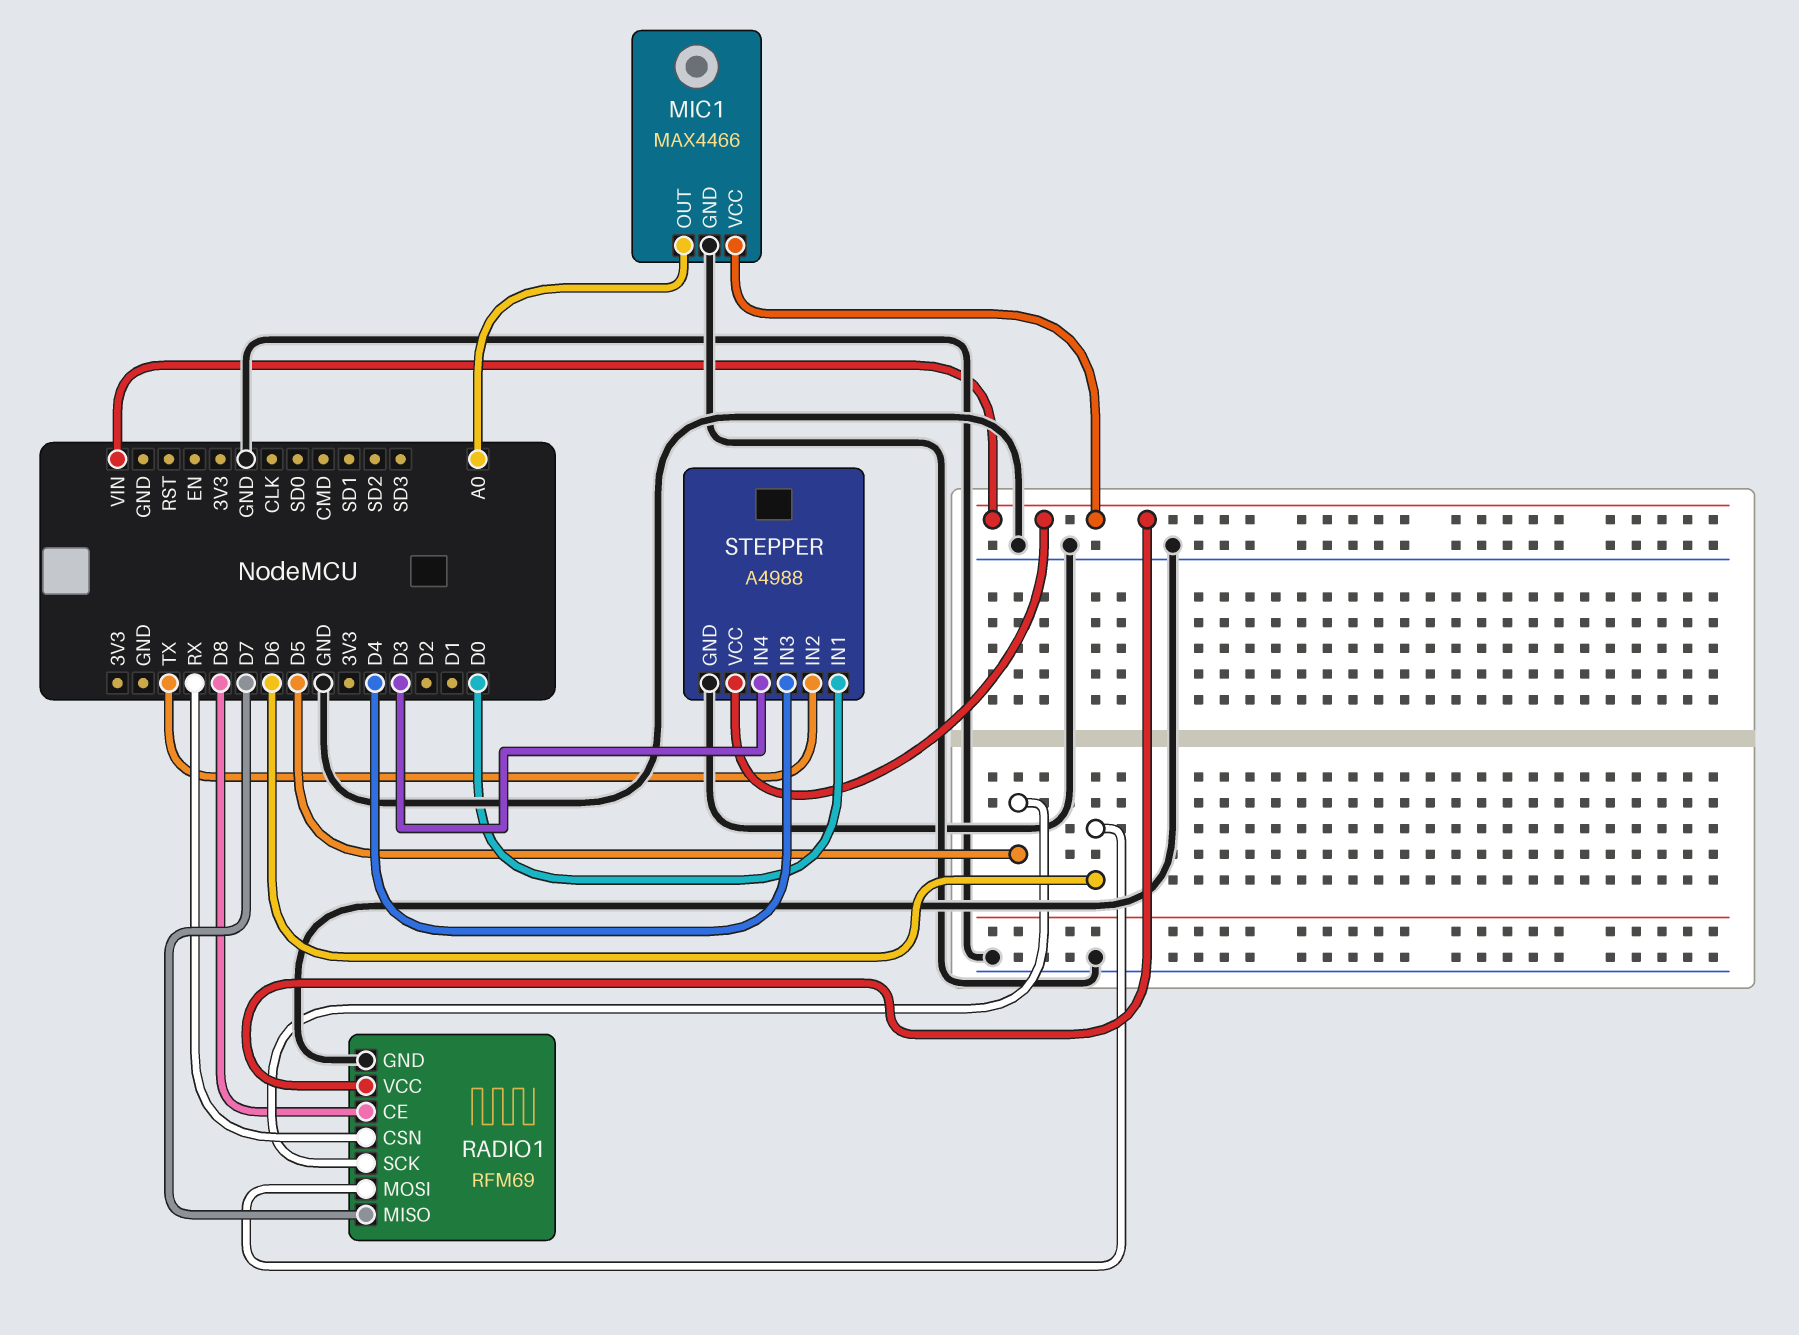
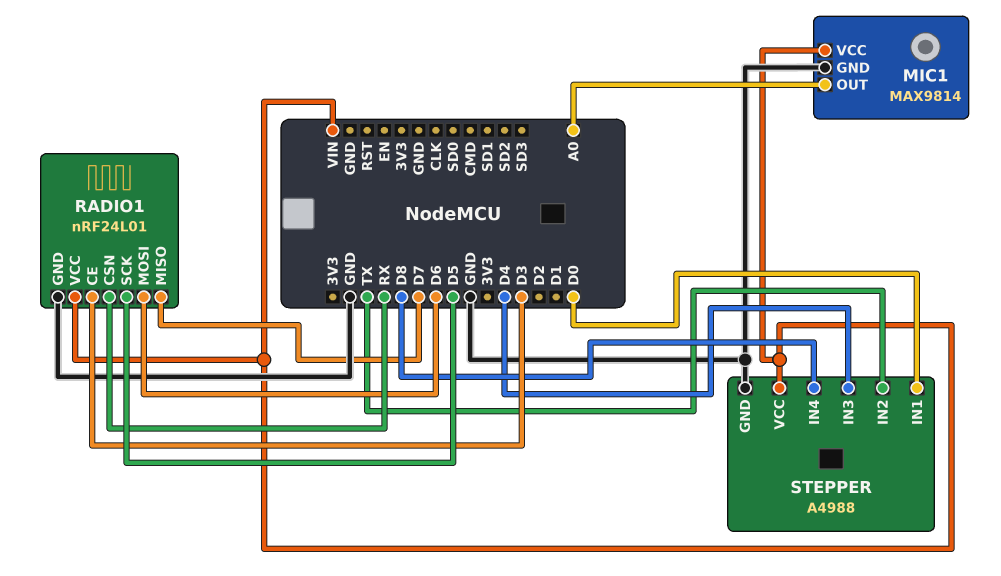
MIC1: MAX4466 -> MAX9814
RADIO1: RFM69 -> nRF24L01
RADIO1 pin CE: D8 -> D3
STEPPER pin IN4: D3 -> D8

